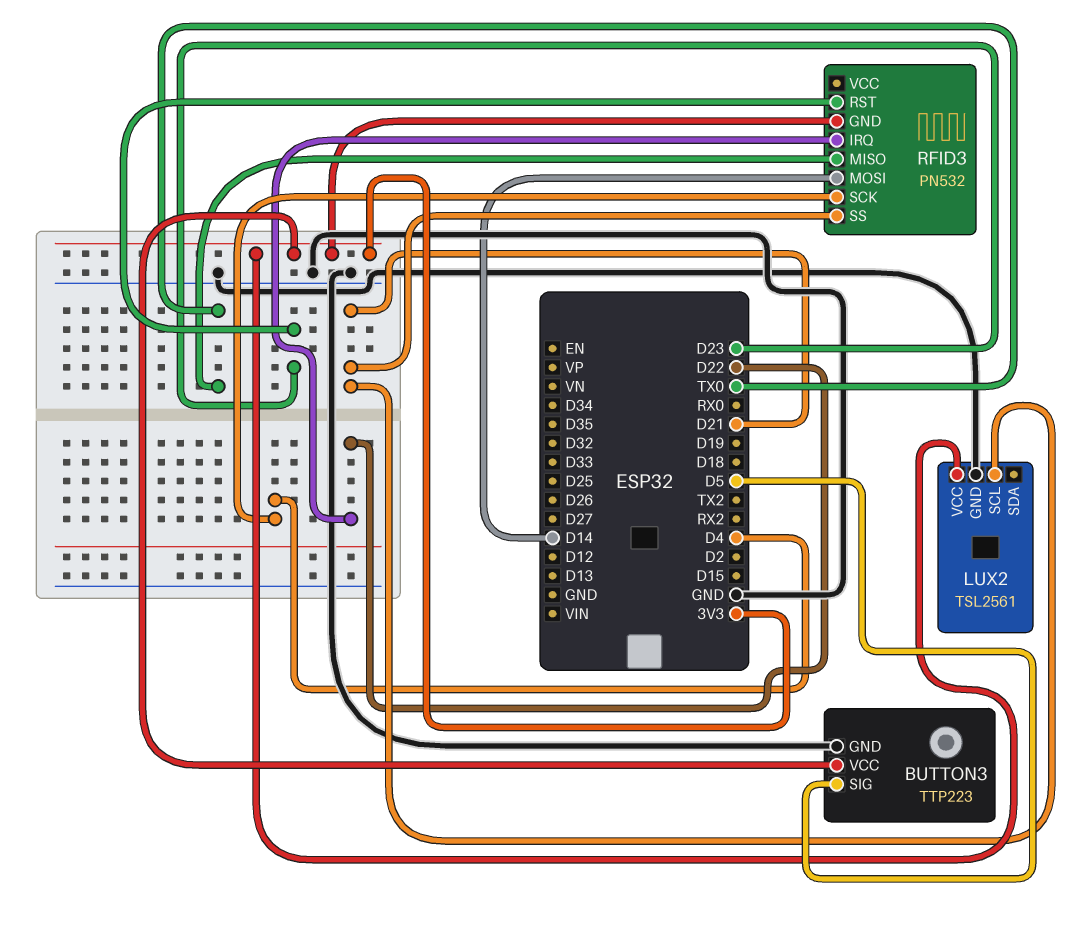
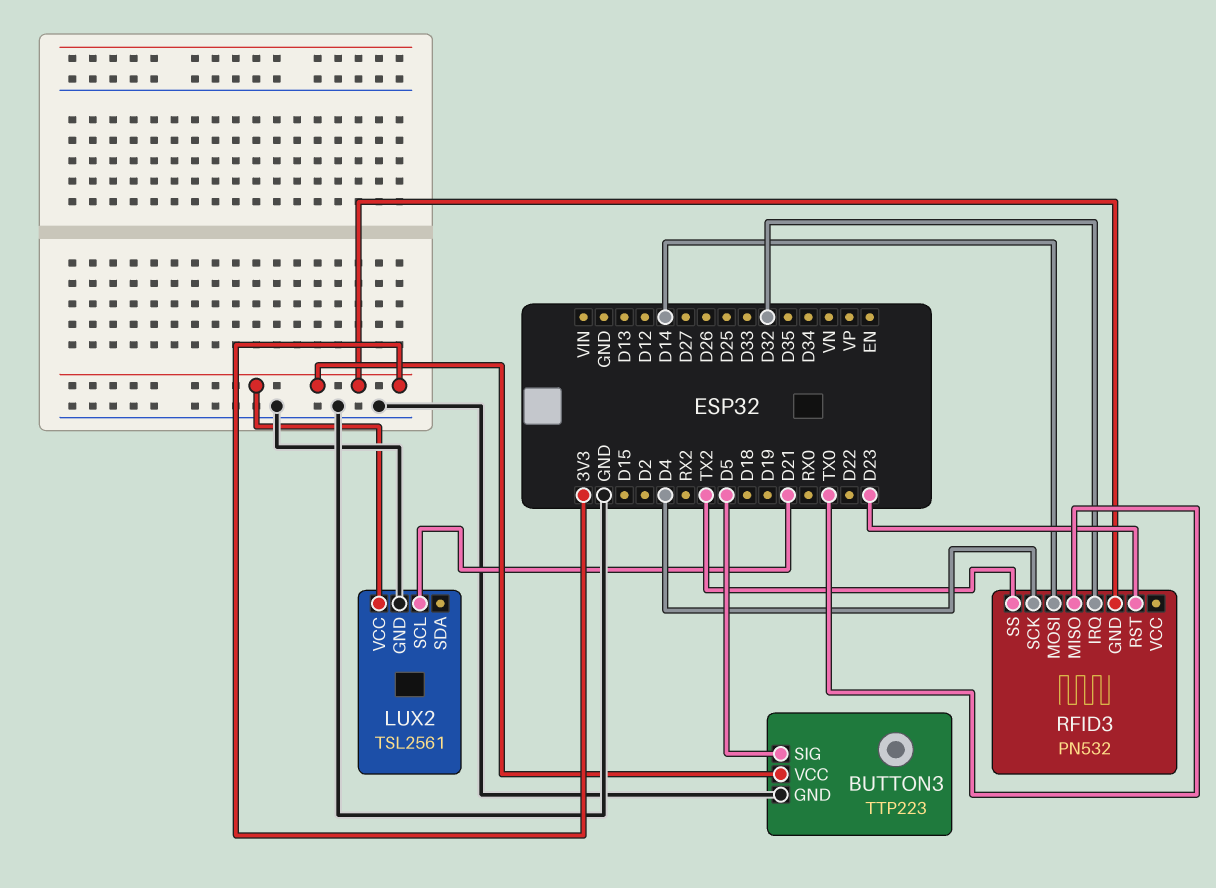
RFID3 pin IRQ: D22 -> D32
RFID3 pin SS: D21 -> TX2

